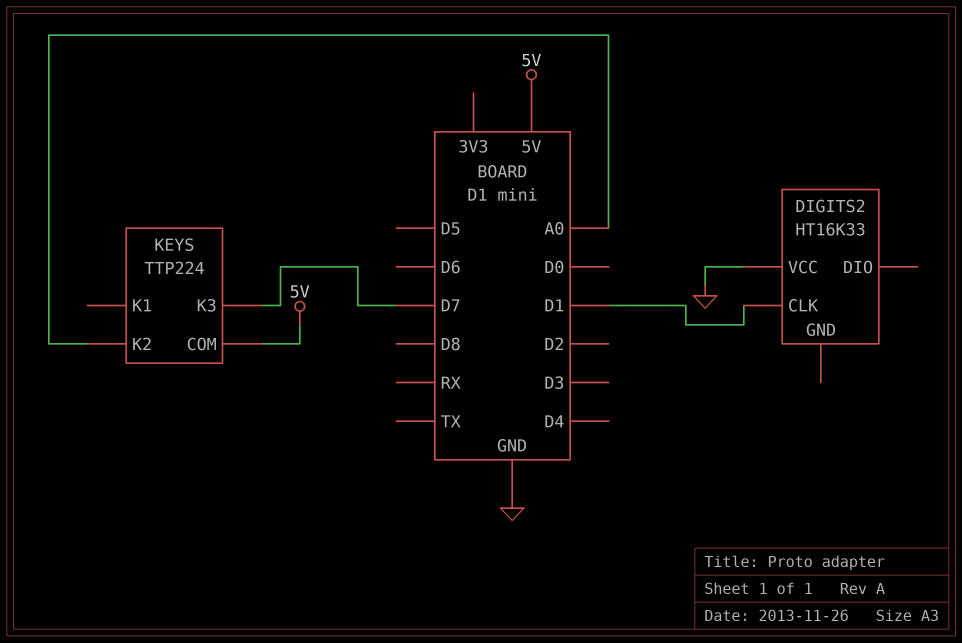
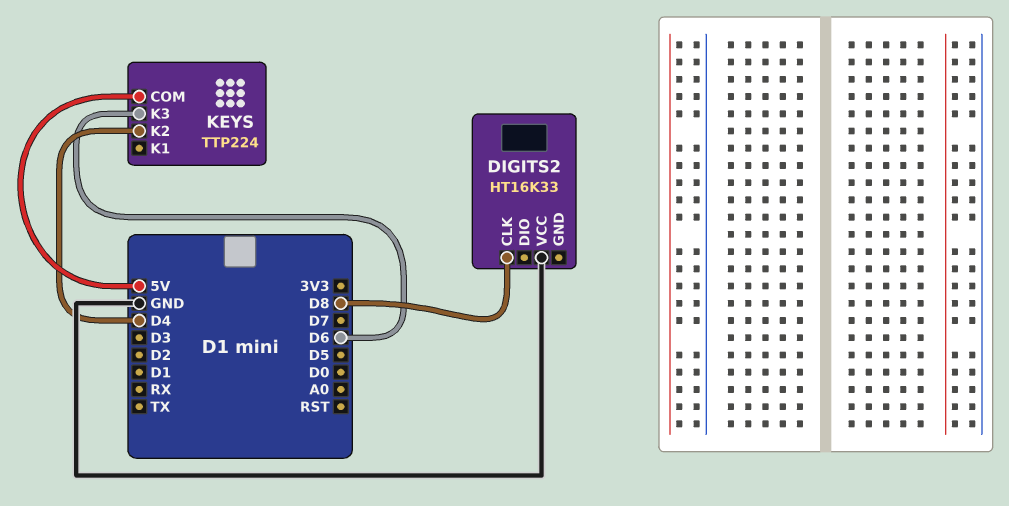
DIGITS2 pin CLK: D1 -> D8
KEYS pin K2: A0 -> D4
KEYS pin K3: D7 -> D6

